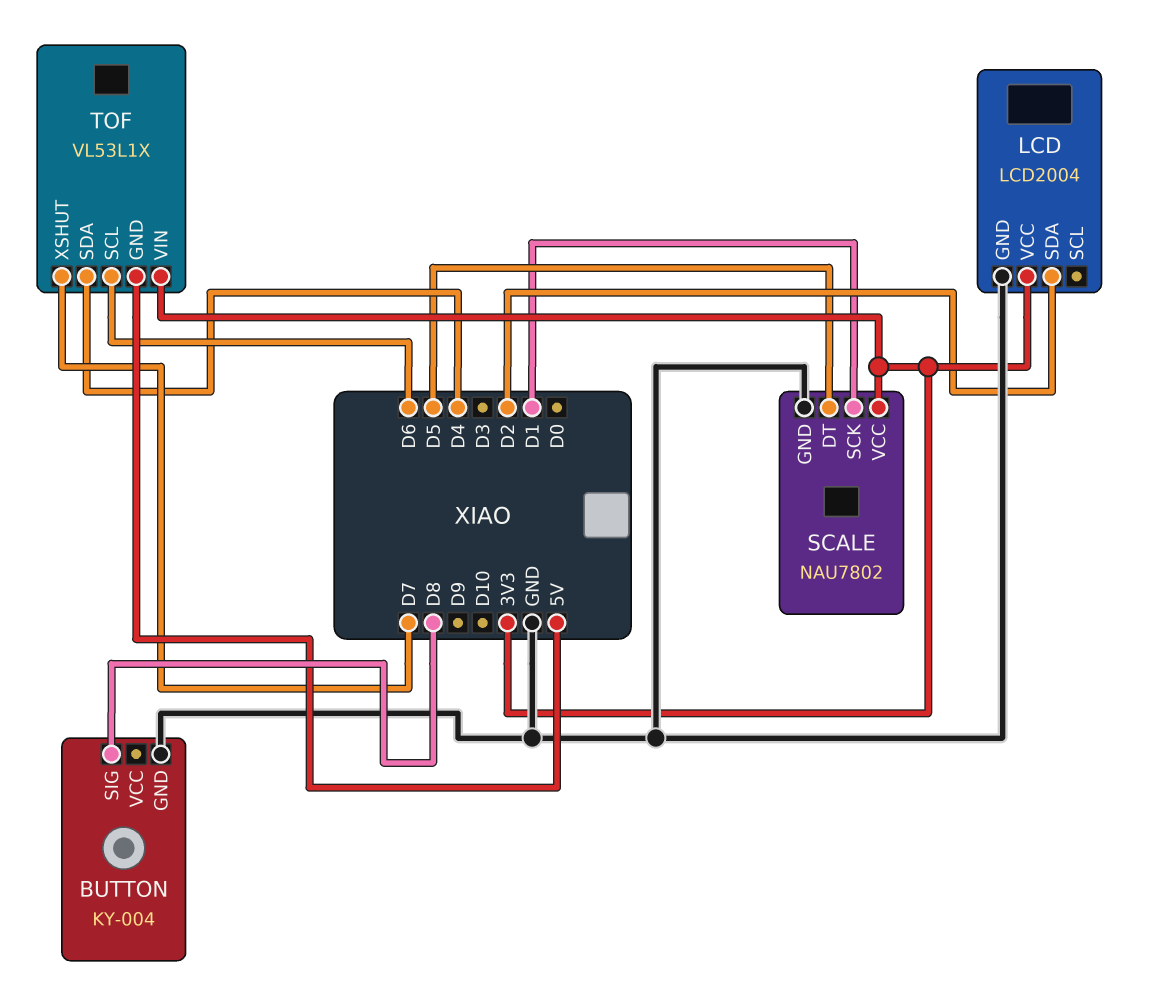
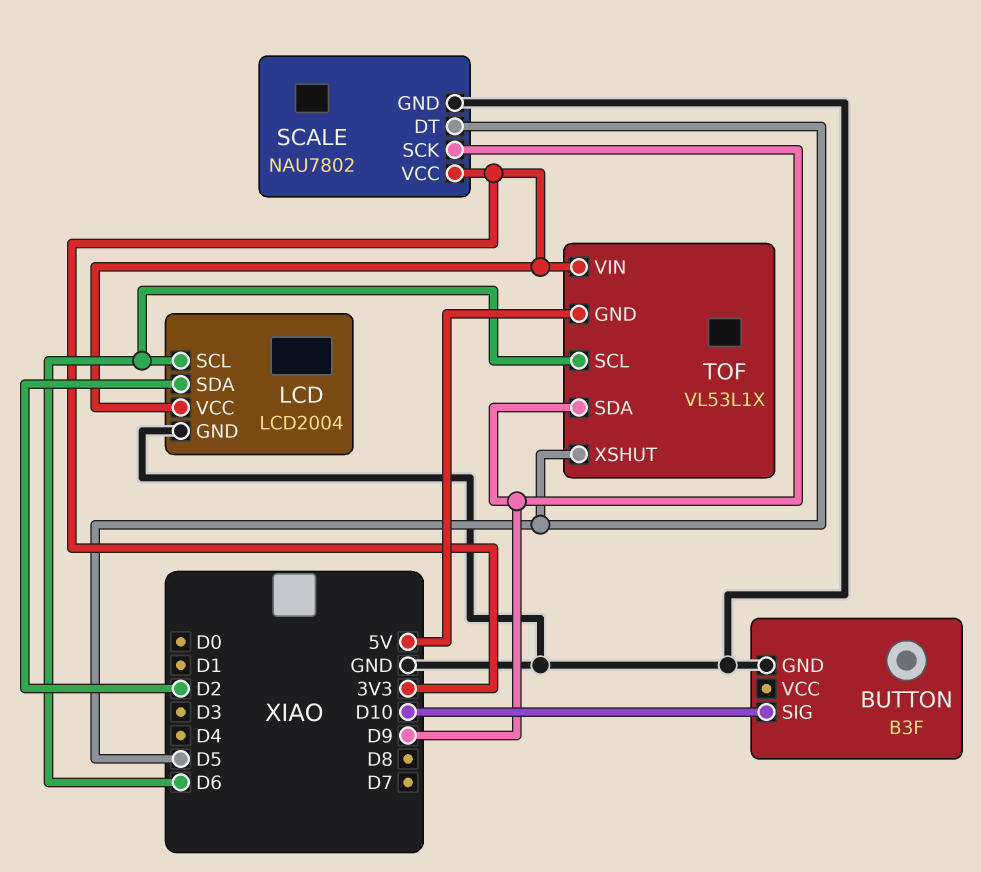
BUTTON: KY-004 -> B3F
BUTTON pin SIG: D8 -> D10
LCD pin SCL: none -> D6
SCALE pin SCK: D1 -> D9
TOF pin SDA: D4 -> D9
TOF pin XSHUT: D7 -> D5

